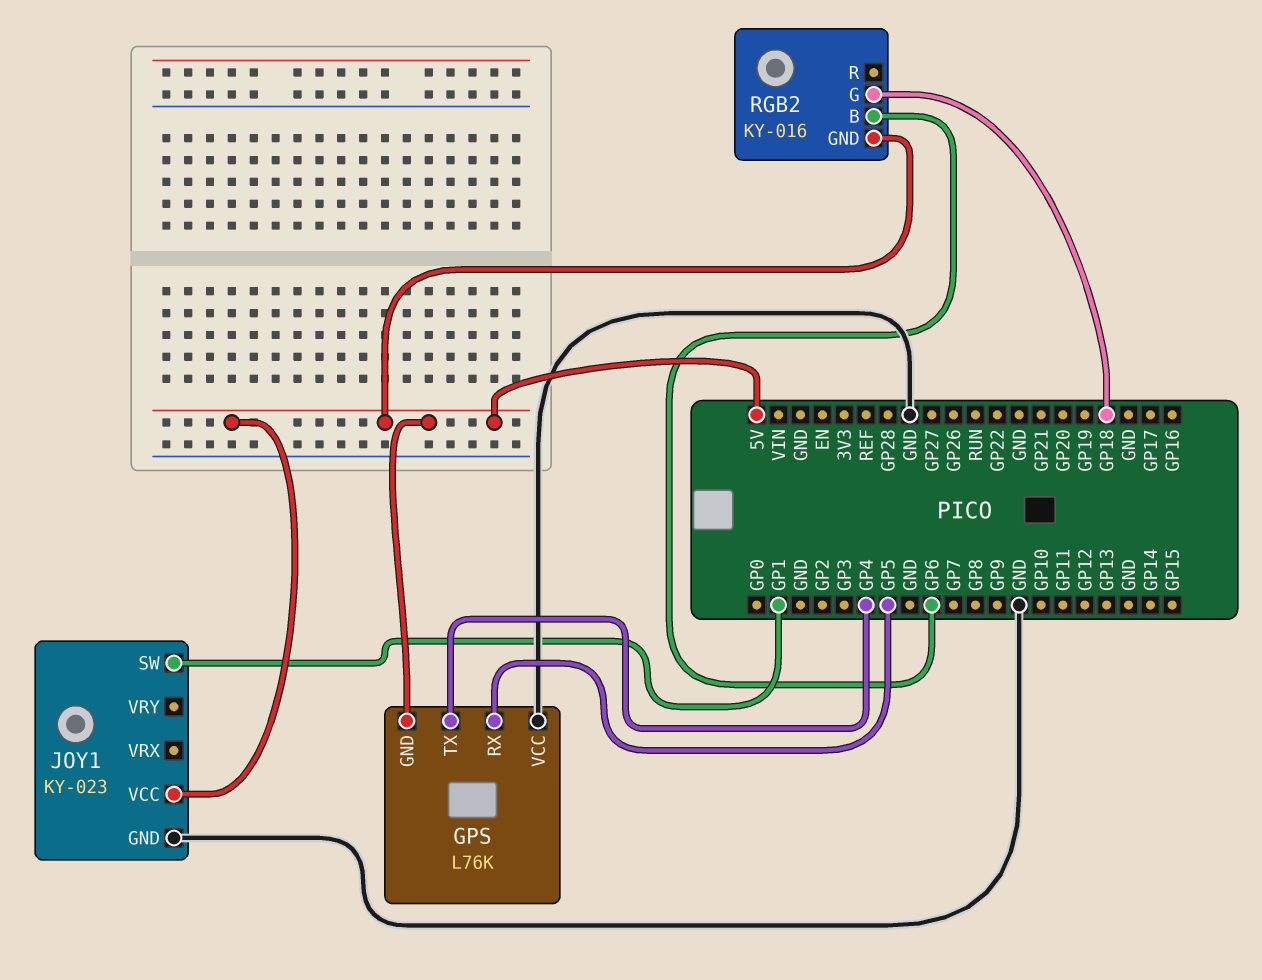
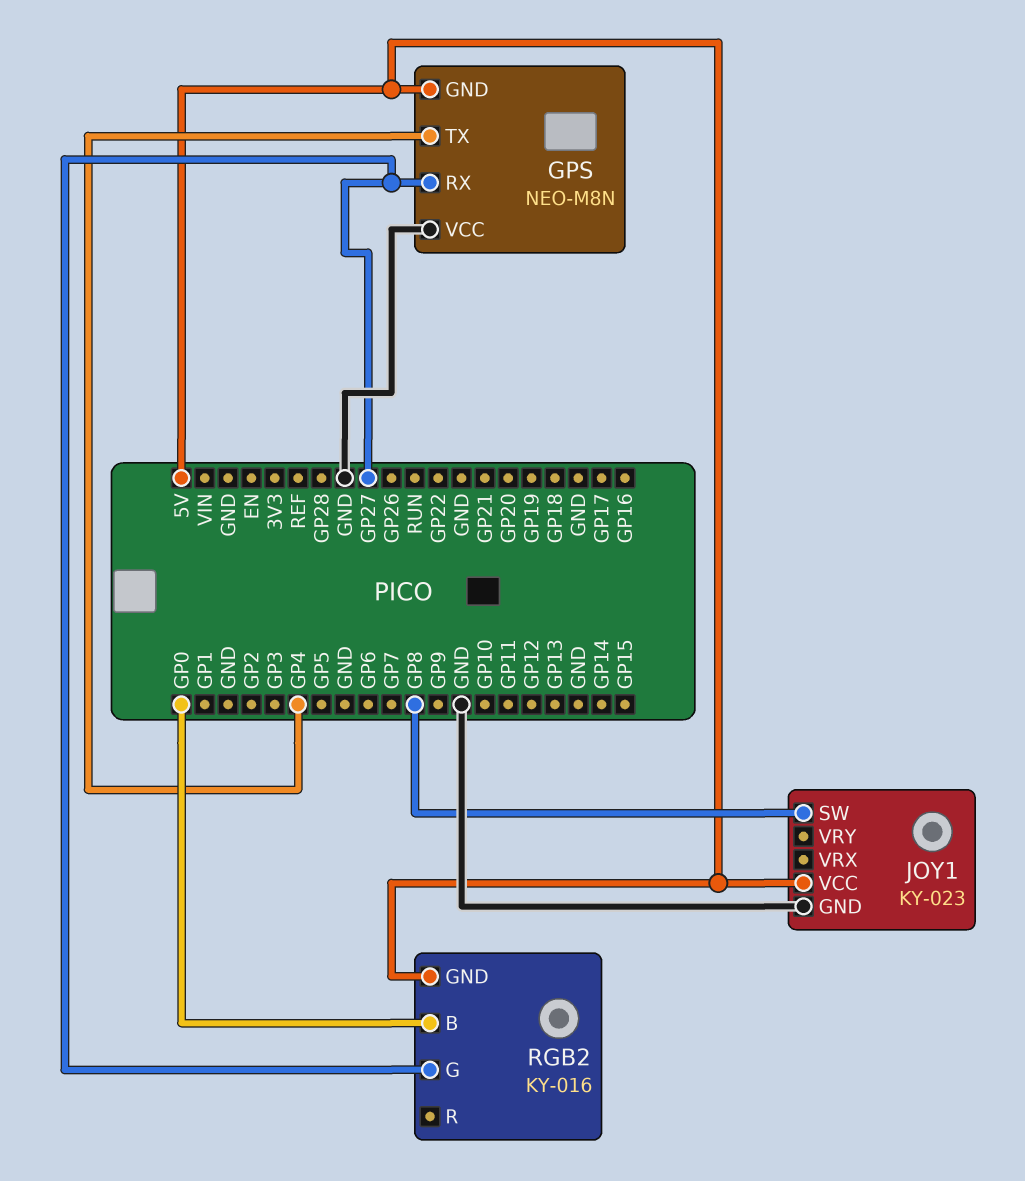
GPS: L76K -> NEO-M8N
GPS pin RX: GP5 -> GP27
JOY1 pin SW: GP1 -> GP8
RGB2 pin B: GP6 -> GP0
RGB2 pin G: GP18 -> GP27

